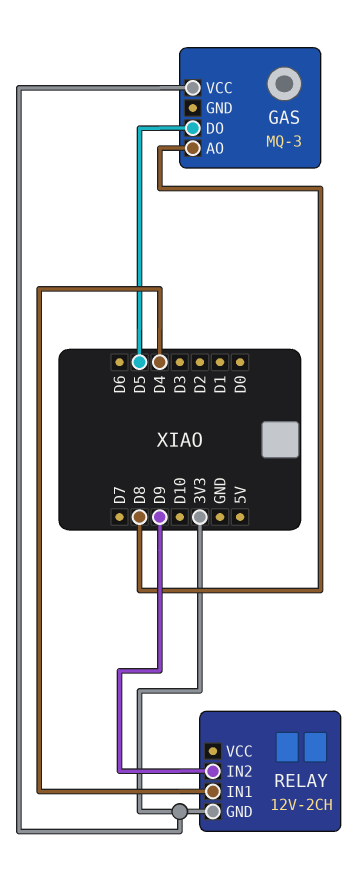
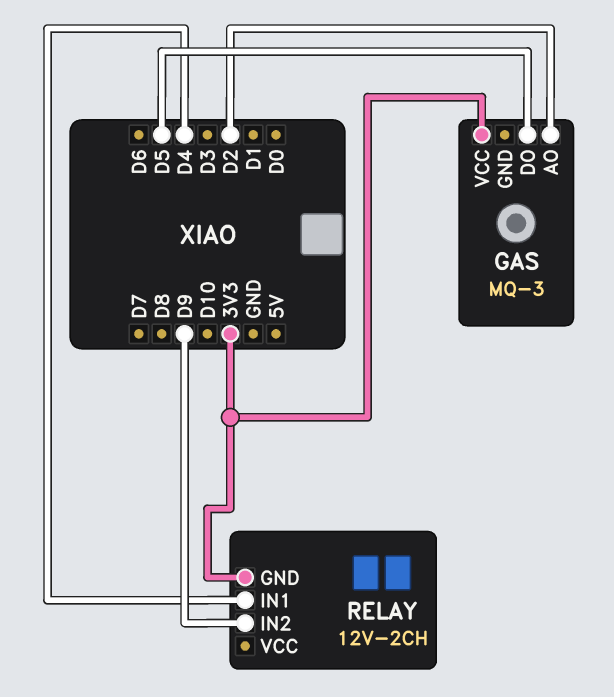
GAS pin AO: D8 -> D2

